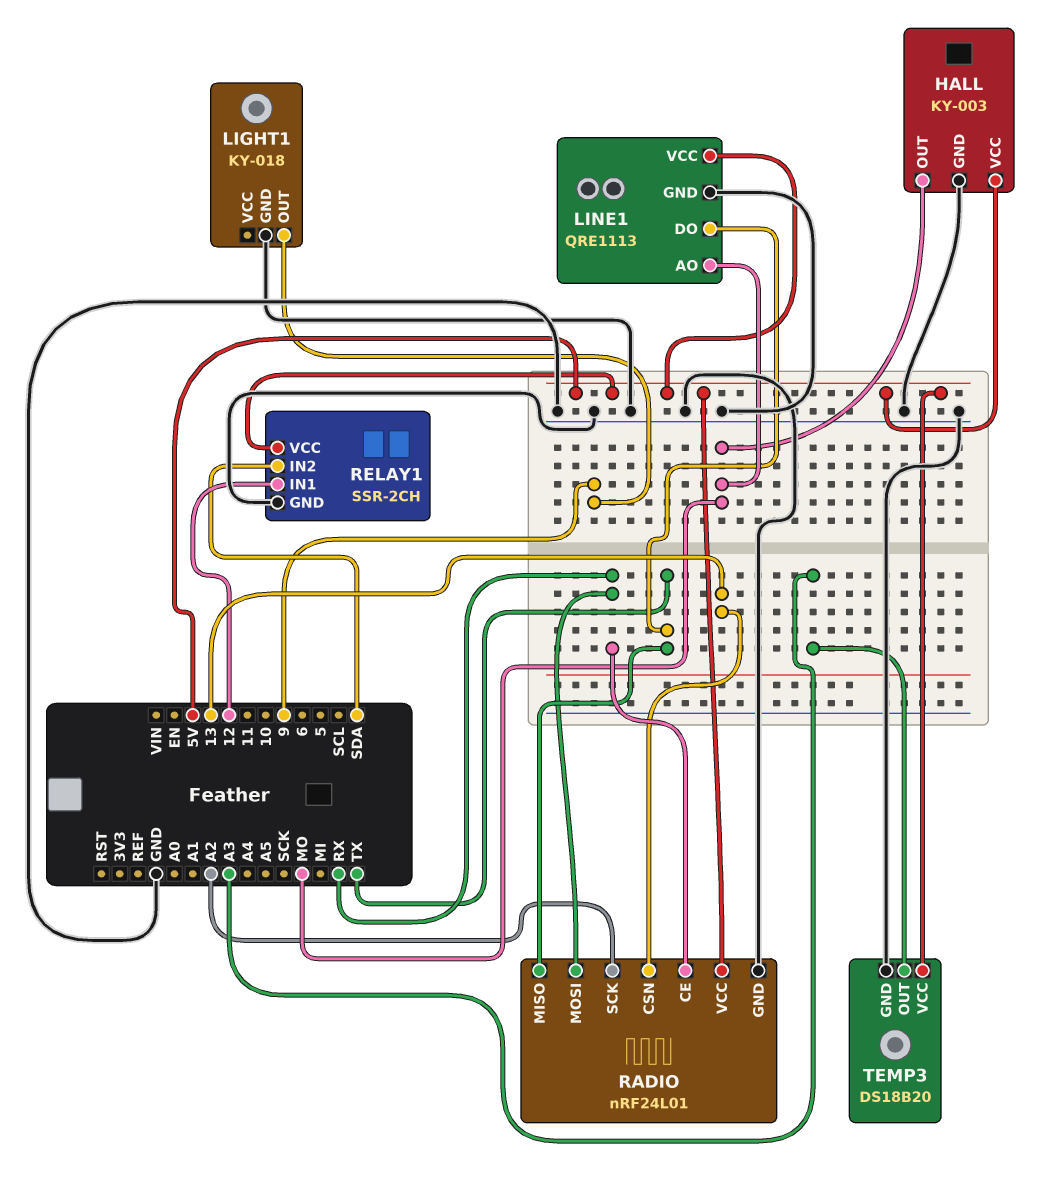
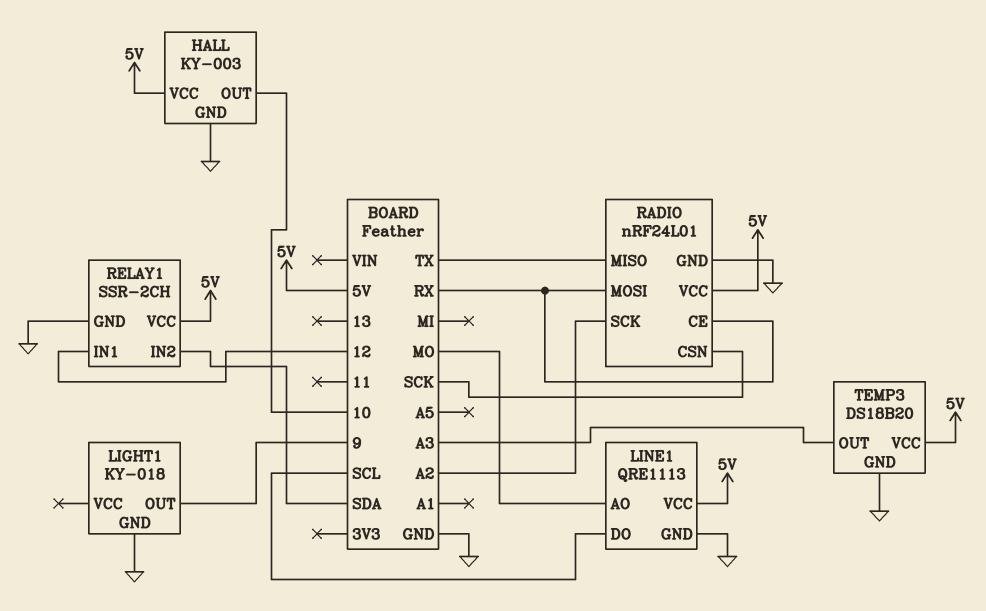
HALL pin OUT: MO -> 10
LINE1 pin DO: TX -> SCL
RADIO pin CSN: 13 -> SCK

